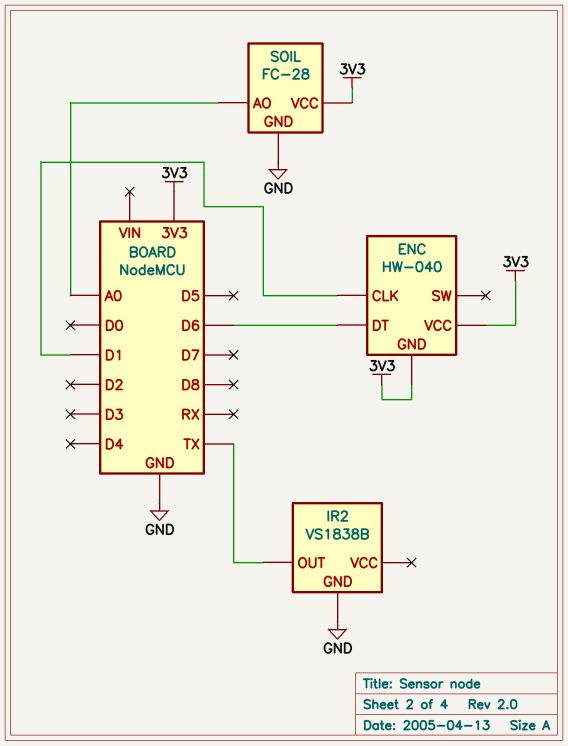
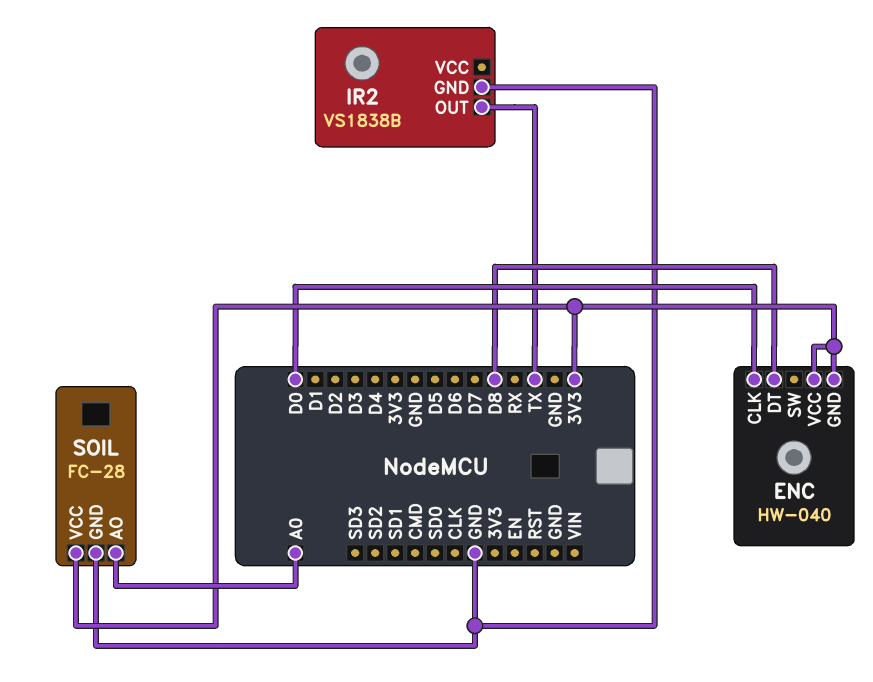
ENC pin CLK: D1 -> D0
ENC pin DT: D6 -> D8

